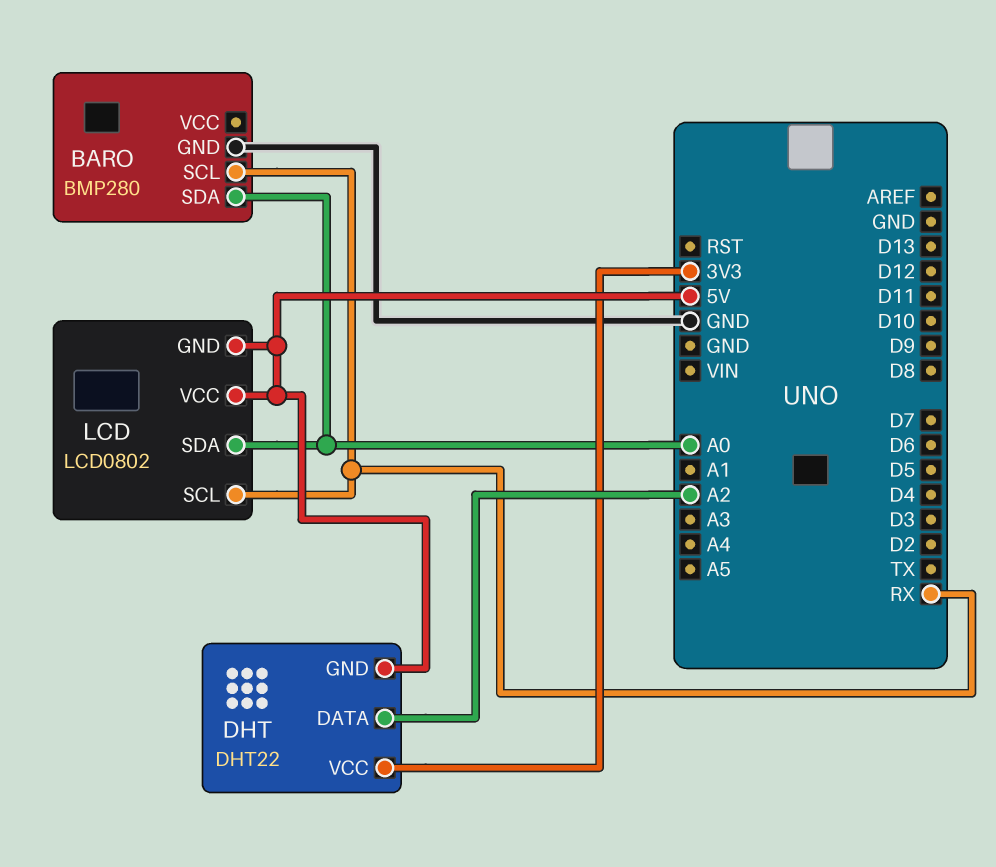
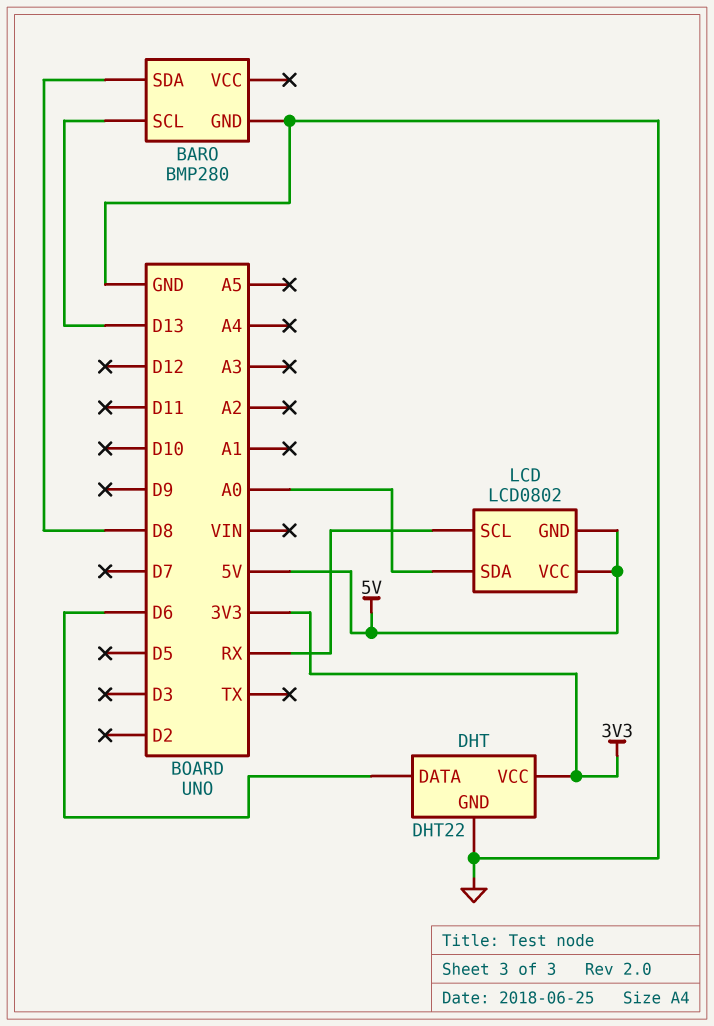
BARO pin SCL: RX -> D13
BARO pin SDA: A0 -> D8
DHT pin DATA: A2 -> D6
DHT pin GND: 5V -> GND

